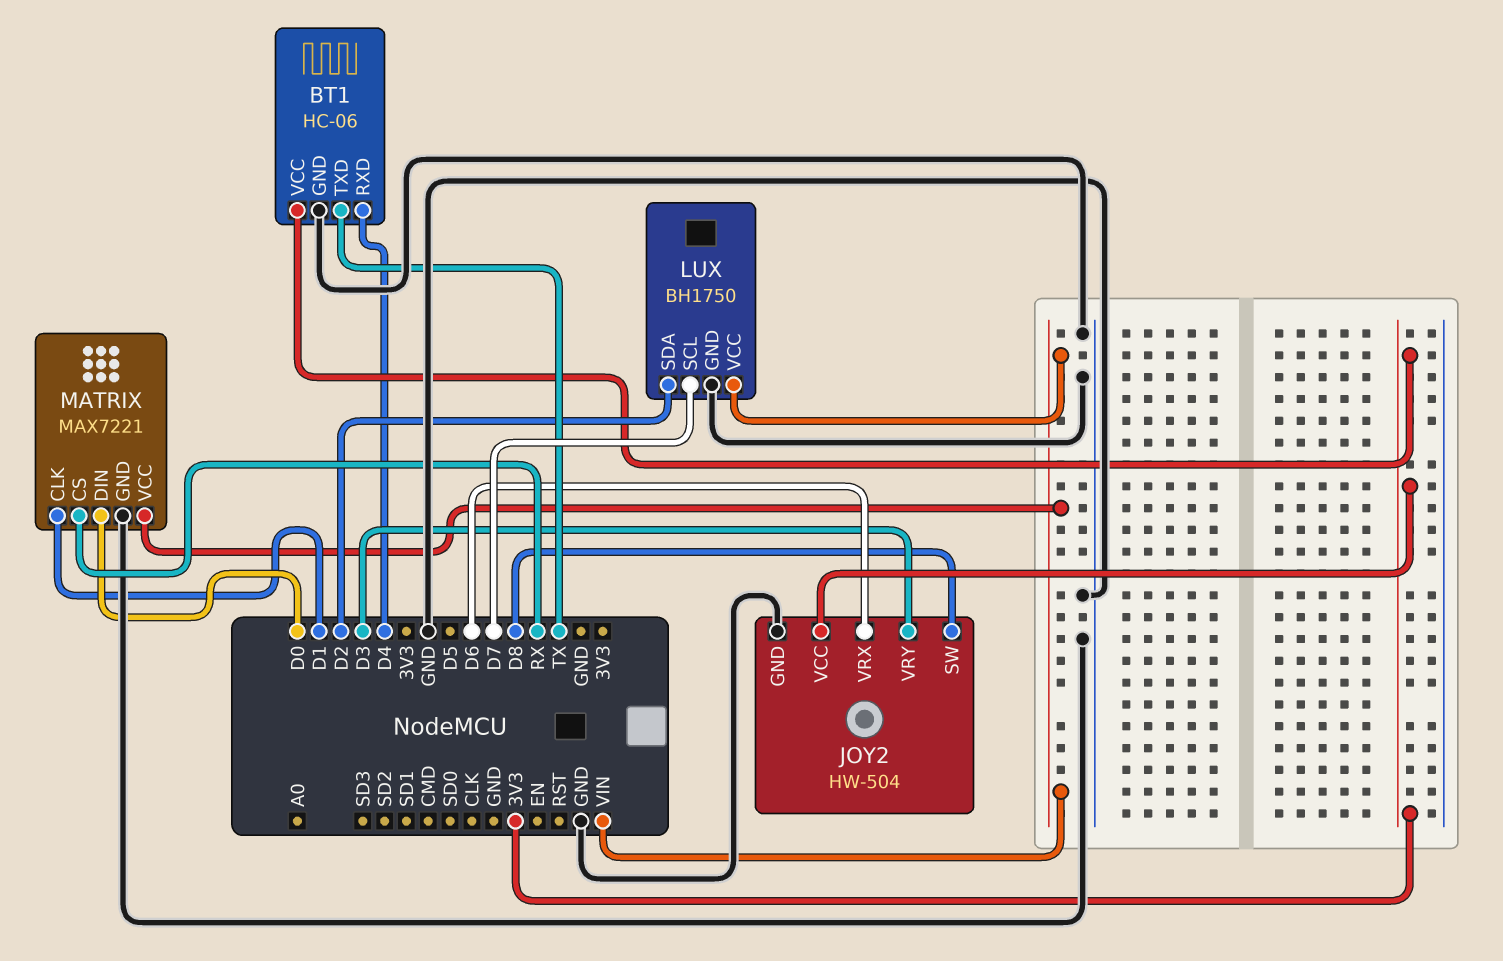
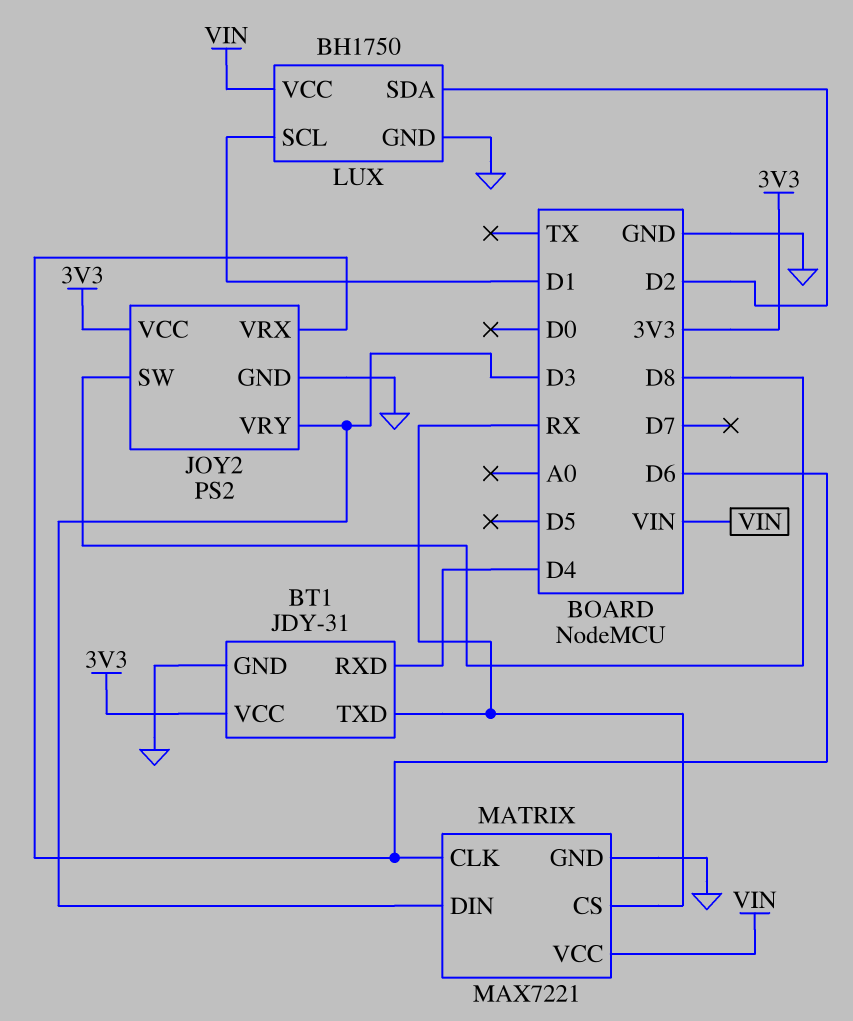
BT1: HC-06 -> JDY-31
BT1 pin TXD: TX -> RX
JOY2: HW-504 -> PS2
LUX pin SCL: D7 -> D1
MATRIX pin CLK: D1 -> D6
MATRIX pin DIN: D0 -> D3

